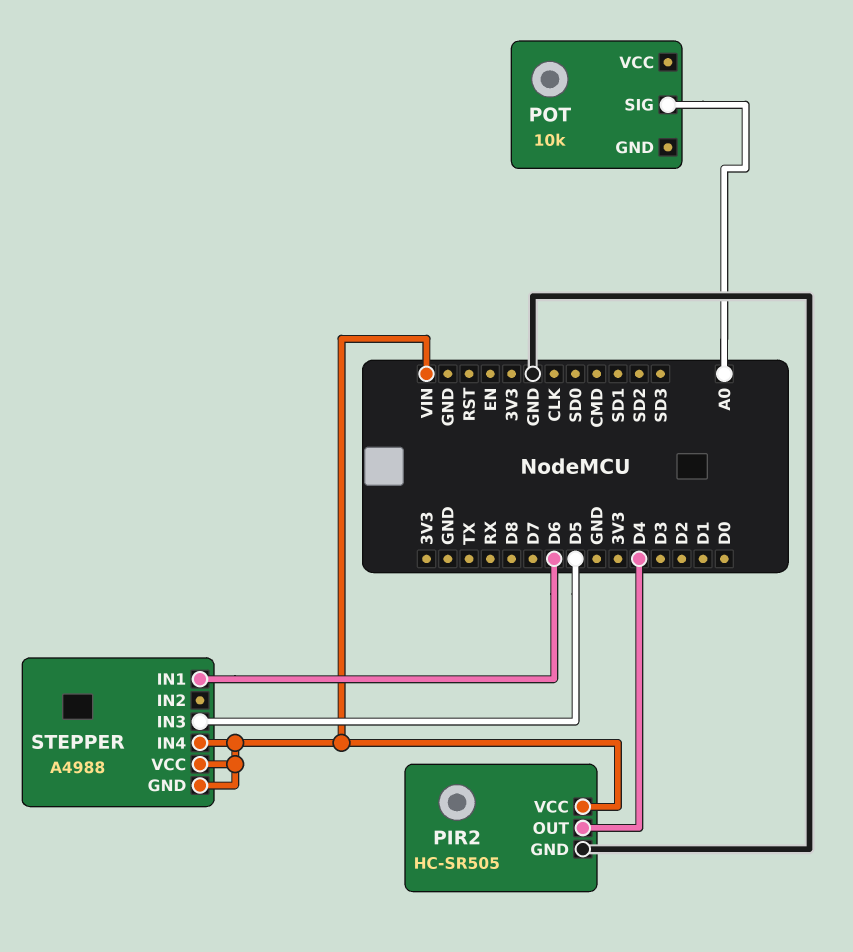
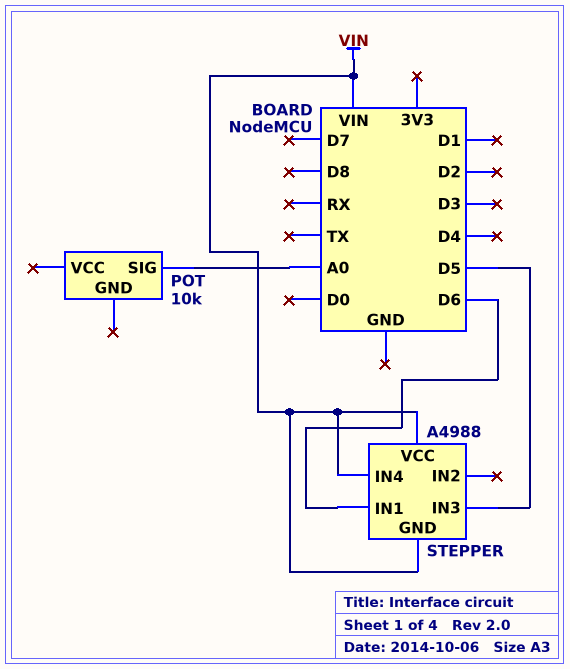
PIR2: HC-SR505 -> none
PIR2 pin GND: GND -> none
PIR2 pin OUT: D4 -> none
PIR2 pin VCC: VIN -> none

